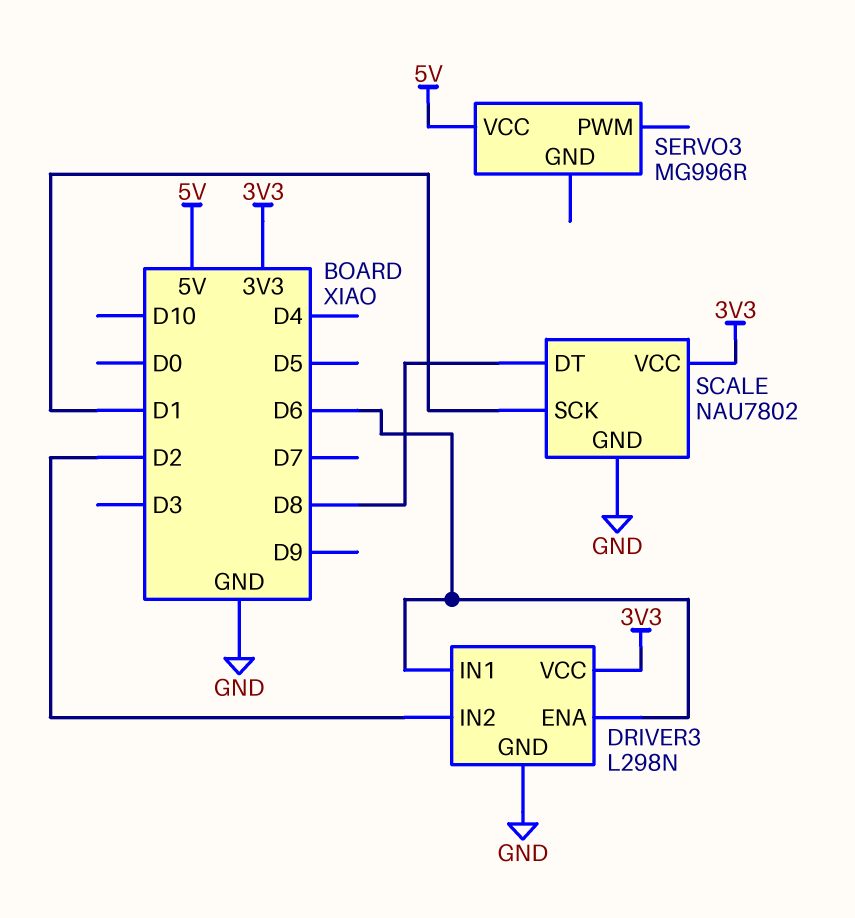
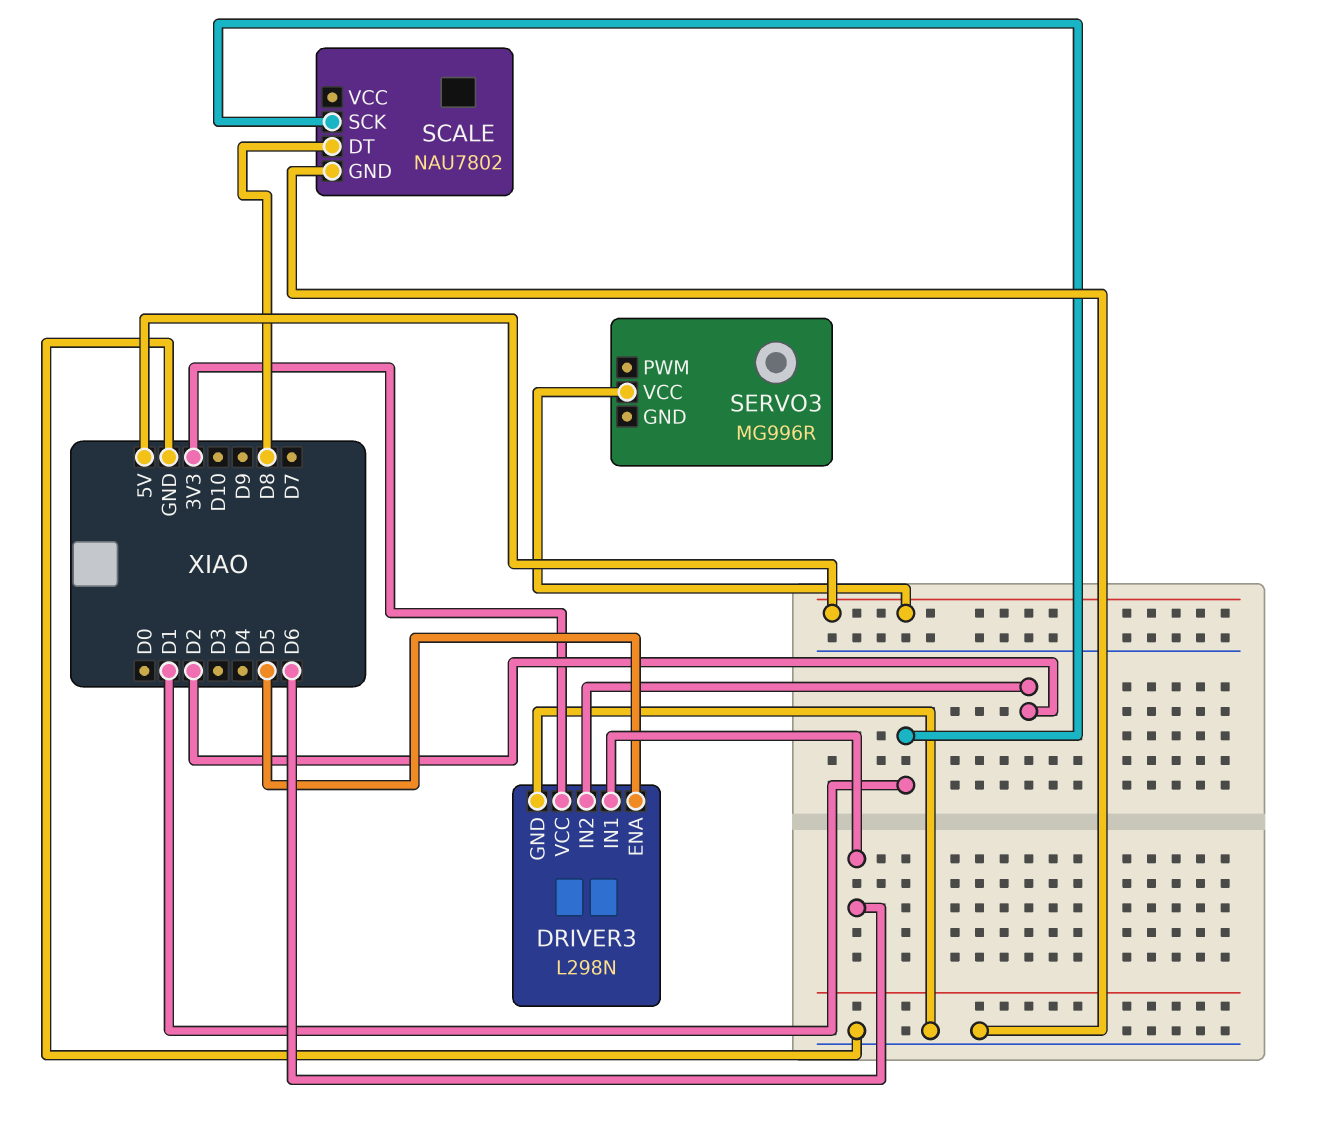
DRIVER3 pin ENA: D6 -> D5
SCALE pin VCC: 3V3 -> none

